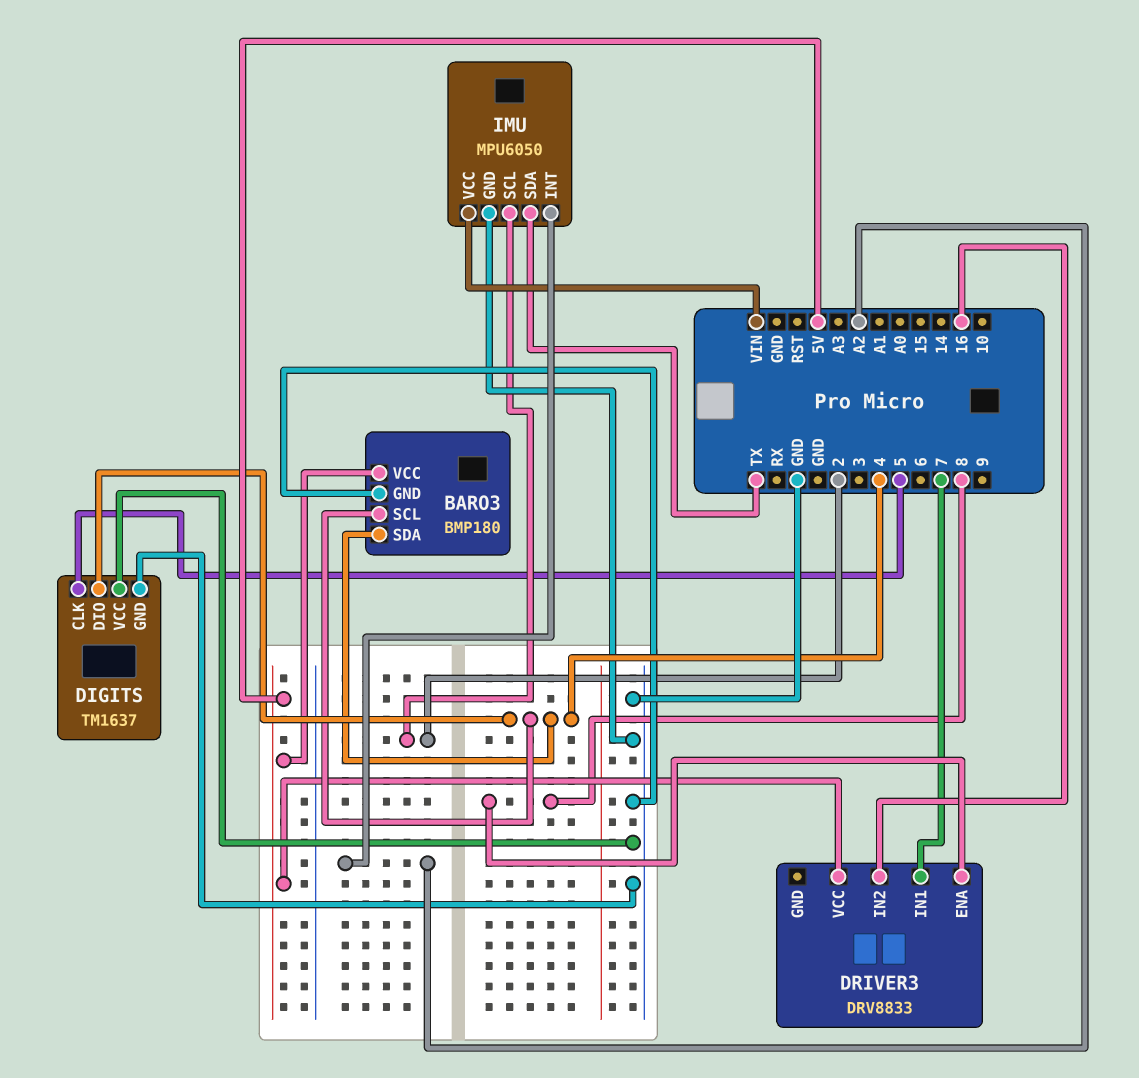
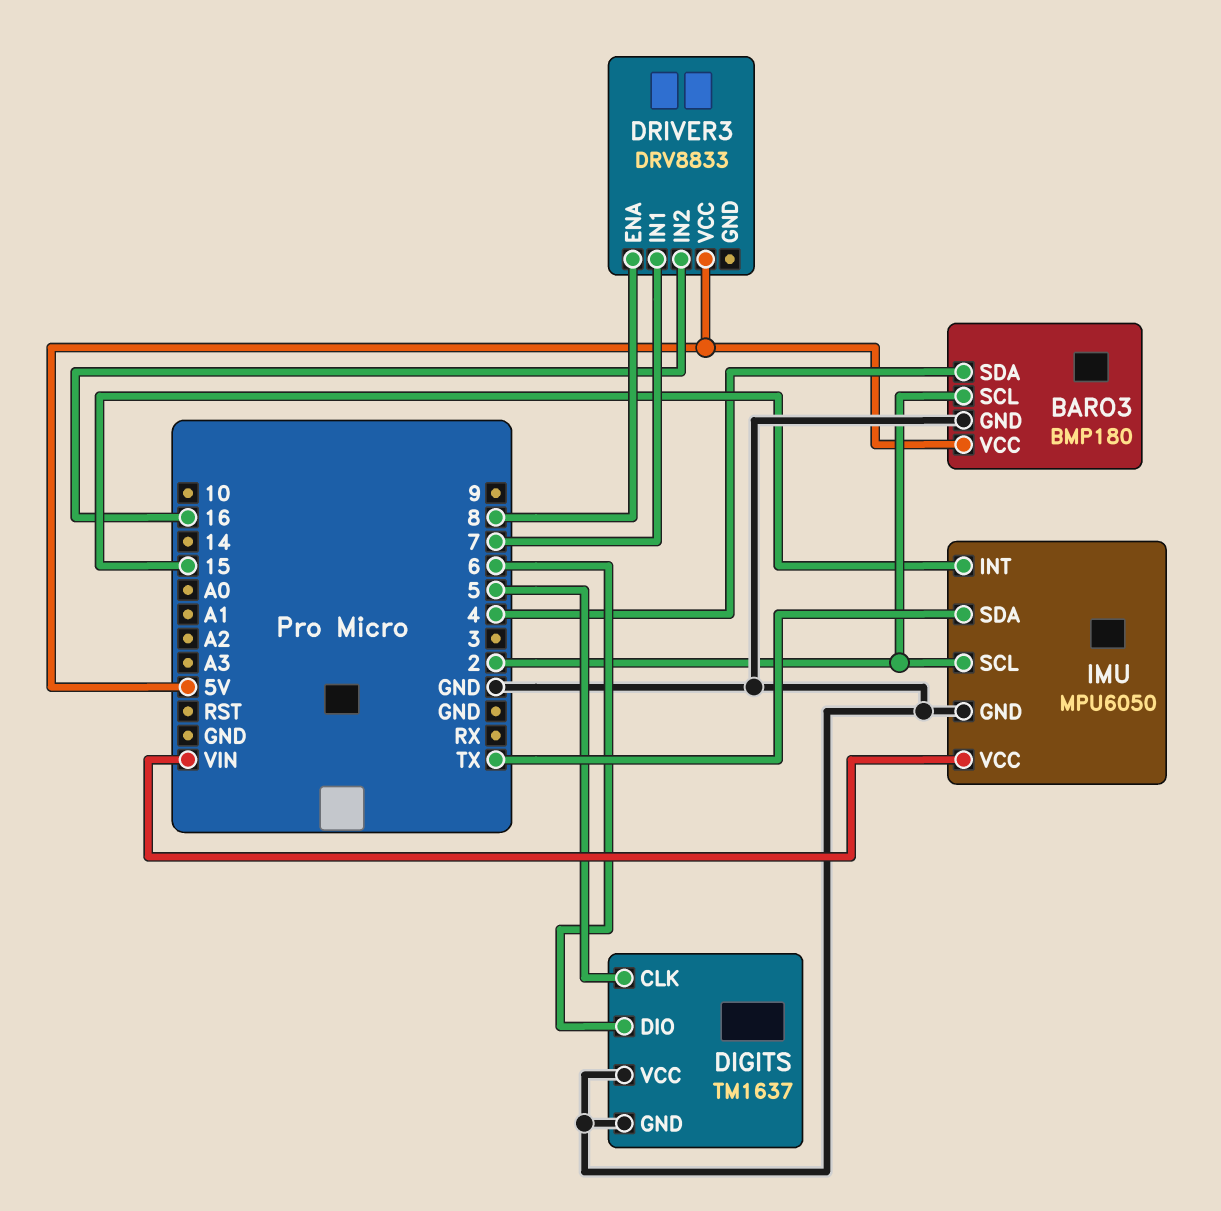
BARO3 pin SCL: 4 -> 2
DIGITS pin DIO: 4 -> 6
IMU pin INT: A2 -> 15

